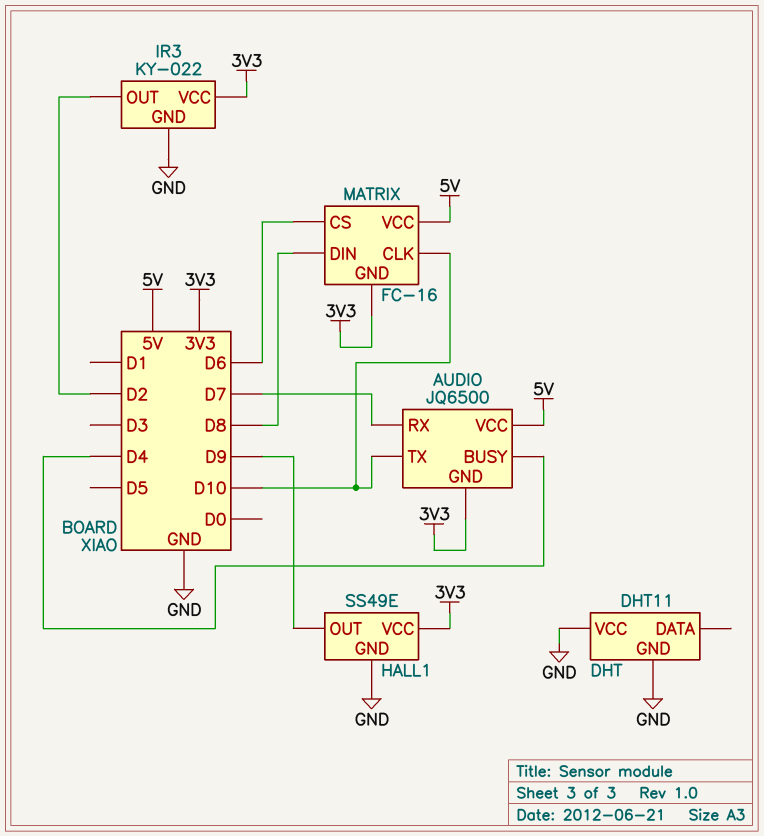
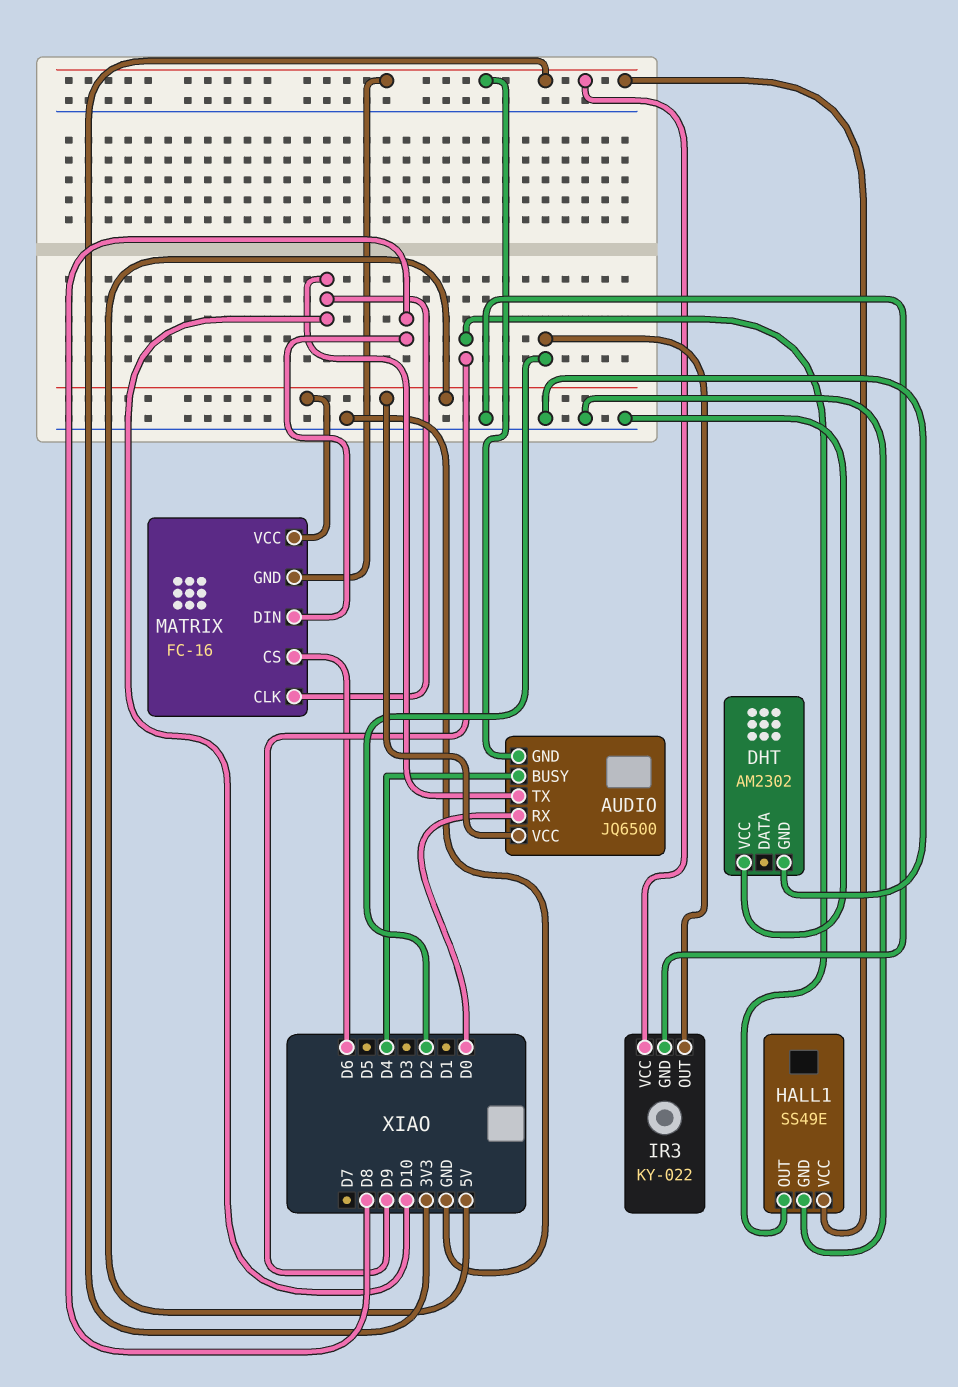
AUDIO pin RX: D7 -> D0
DHT: DHT11 -> AM2302

